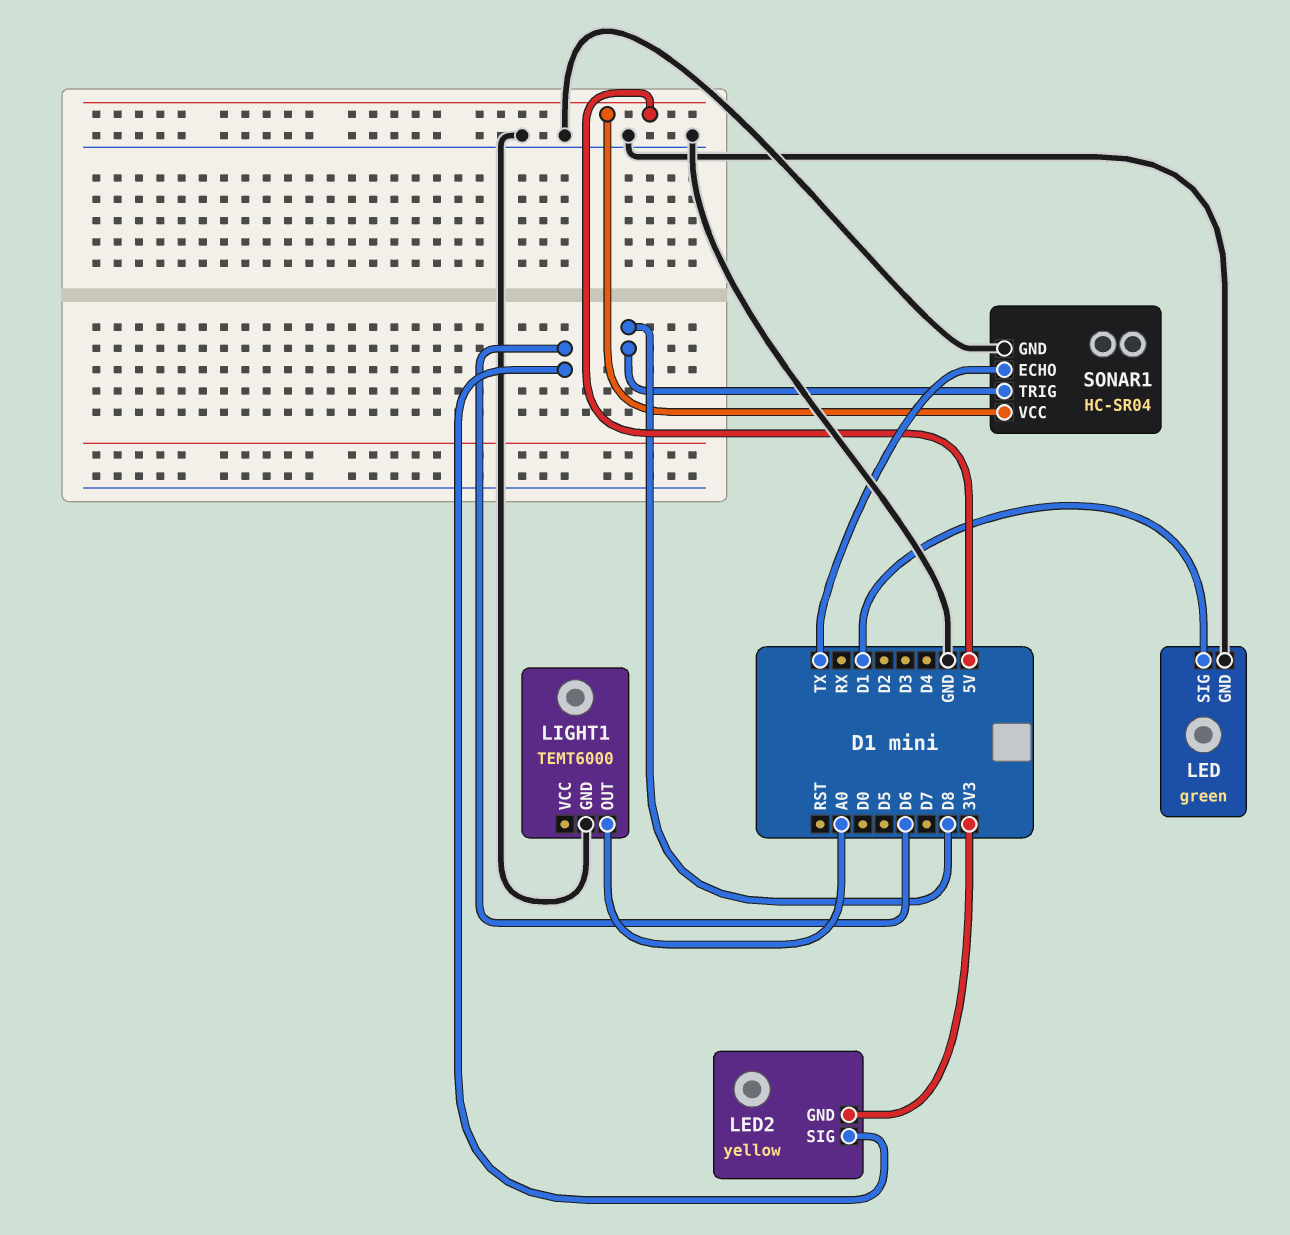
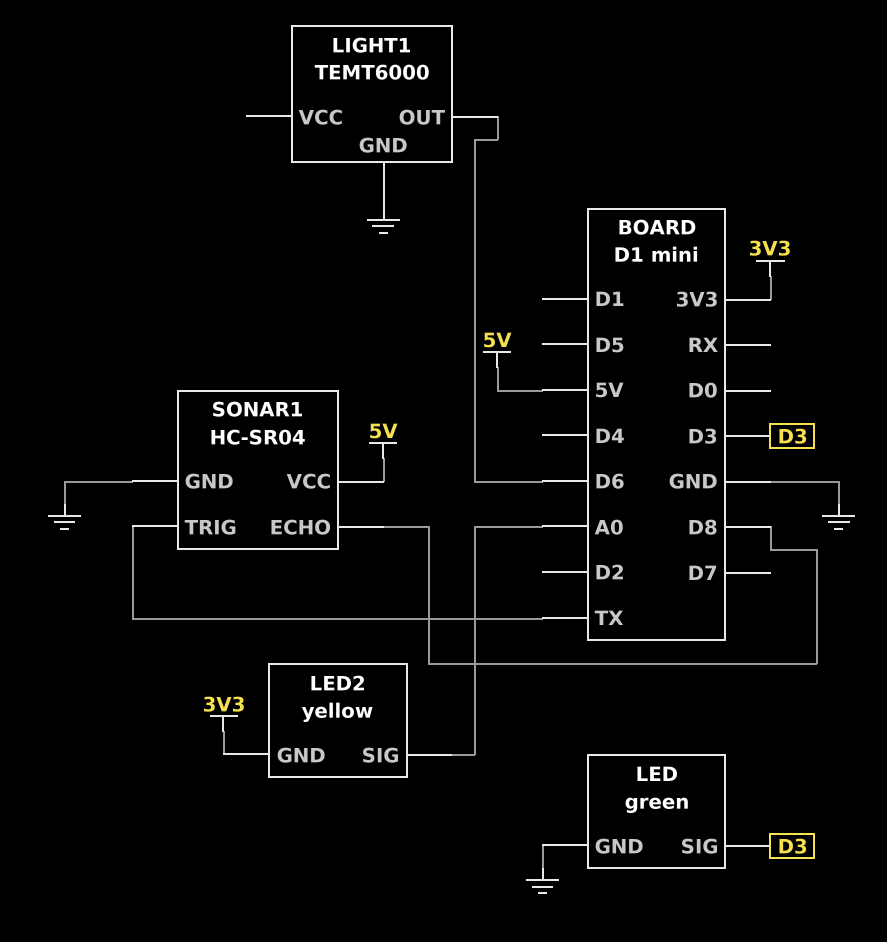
LED pin SIG: D1 -> D3
LED2 pin SIG: D6 -> A0
LIGHT1 pin OUT: A0 -> D6
SONAR1 pin ECHO: TX -> D8
SONAR1 pin TRIG: D8 -> TX

